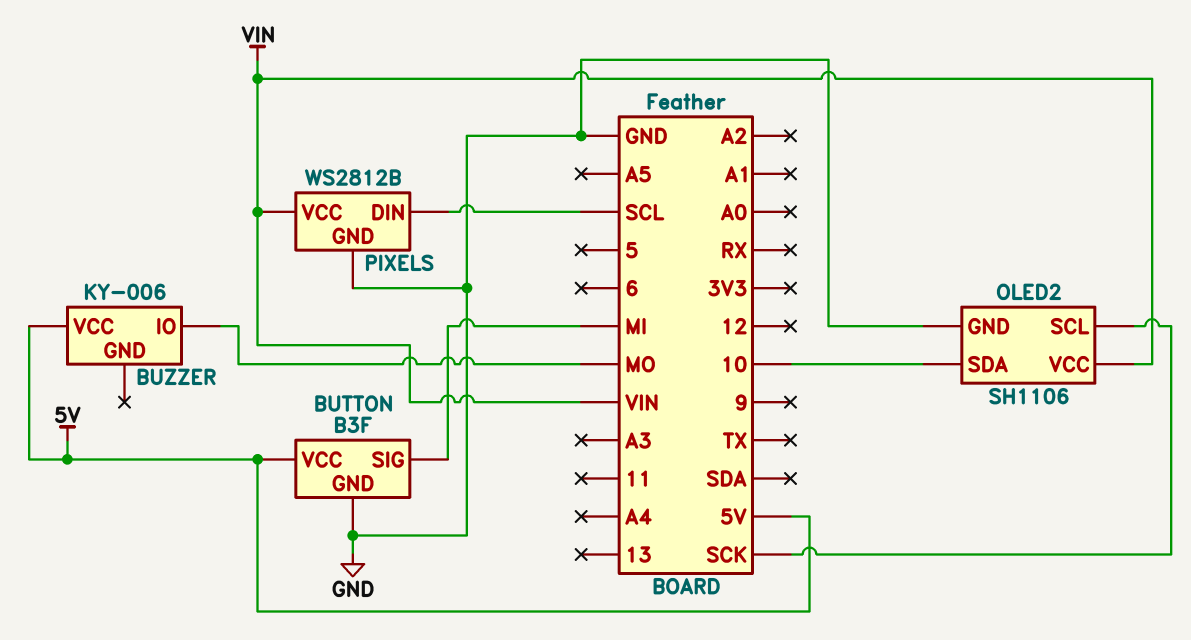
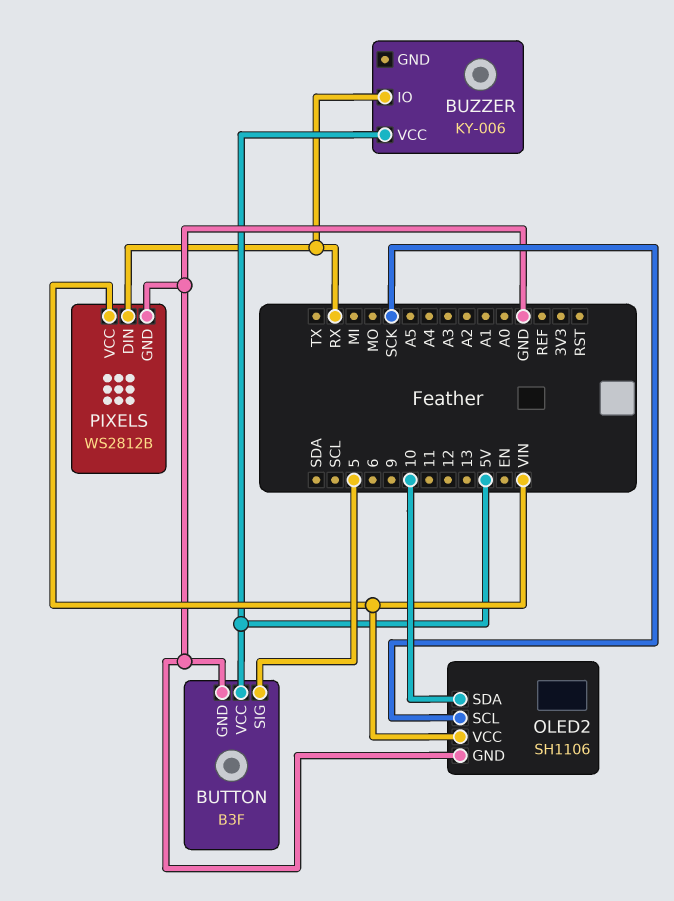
BUTTON pin SIG: MI -> 5
BUZZER pin IO: MO -> RX
PIXELS pin DIN: SCL -> RX

